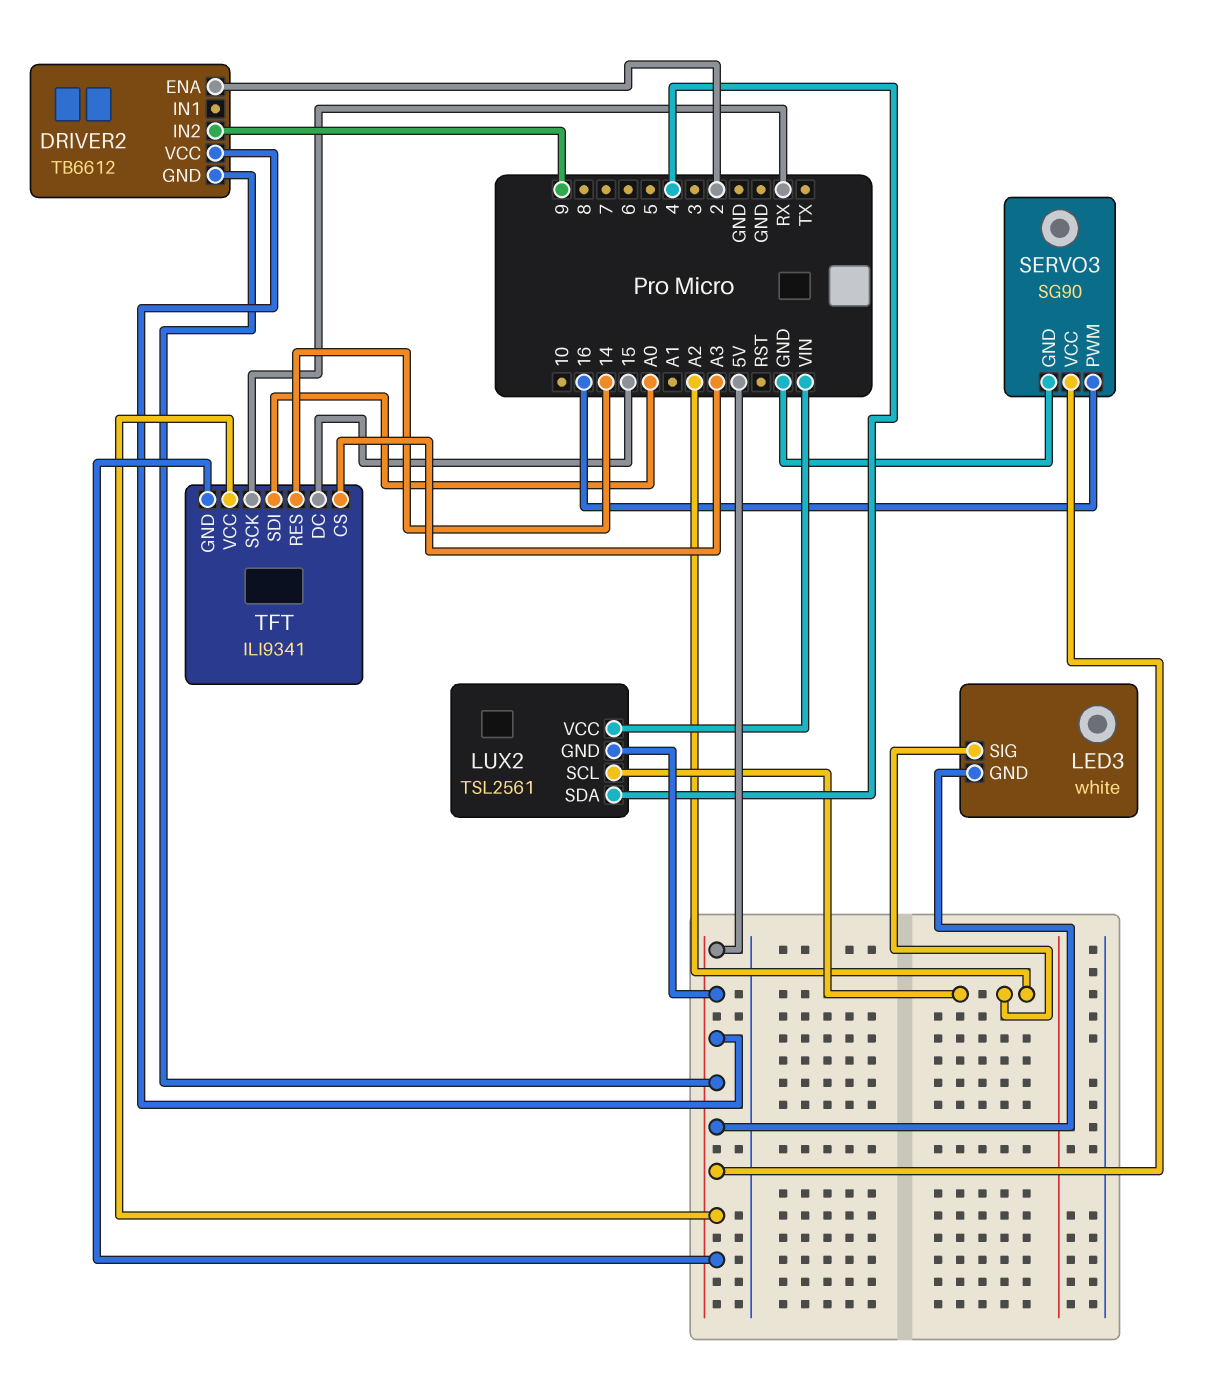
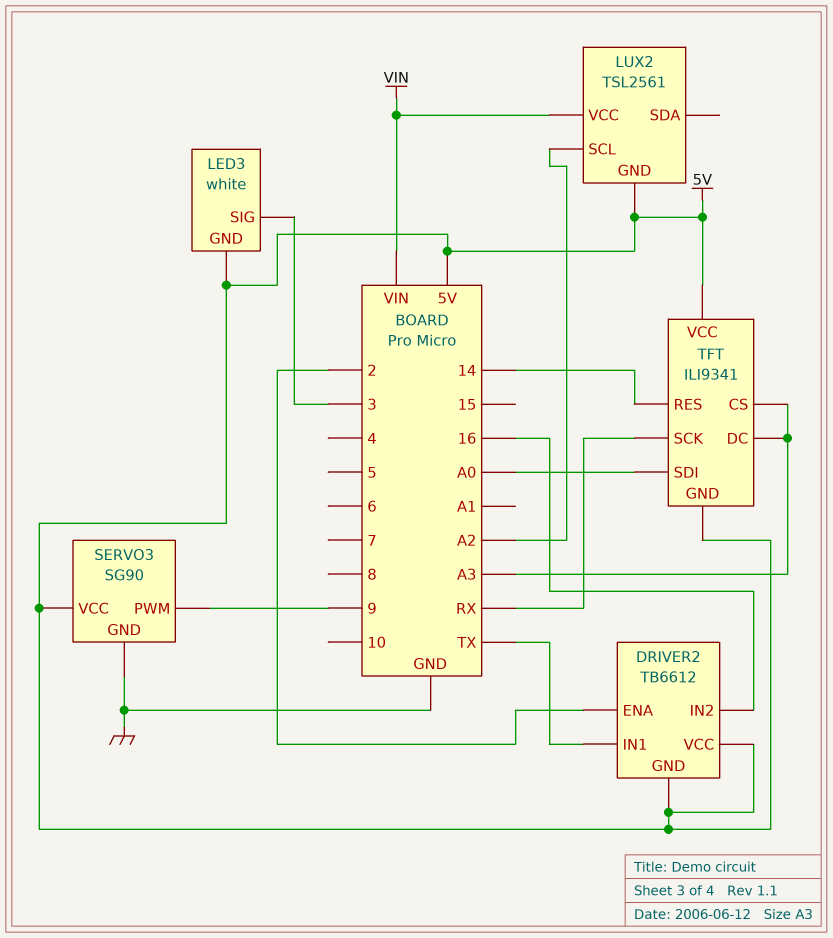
DRIVER2 pin IN1: none -> TX
DRIVER2 pin IN2: 9 -> 16
LED3 pin SIG: A2 -> 3
LUX2 pin SDA: 4 -> none
SERVO3 pin PWM: 16 -> 9
TFT pin DC: 15 -> A3

